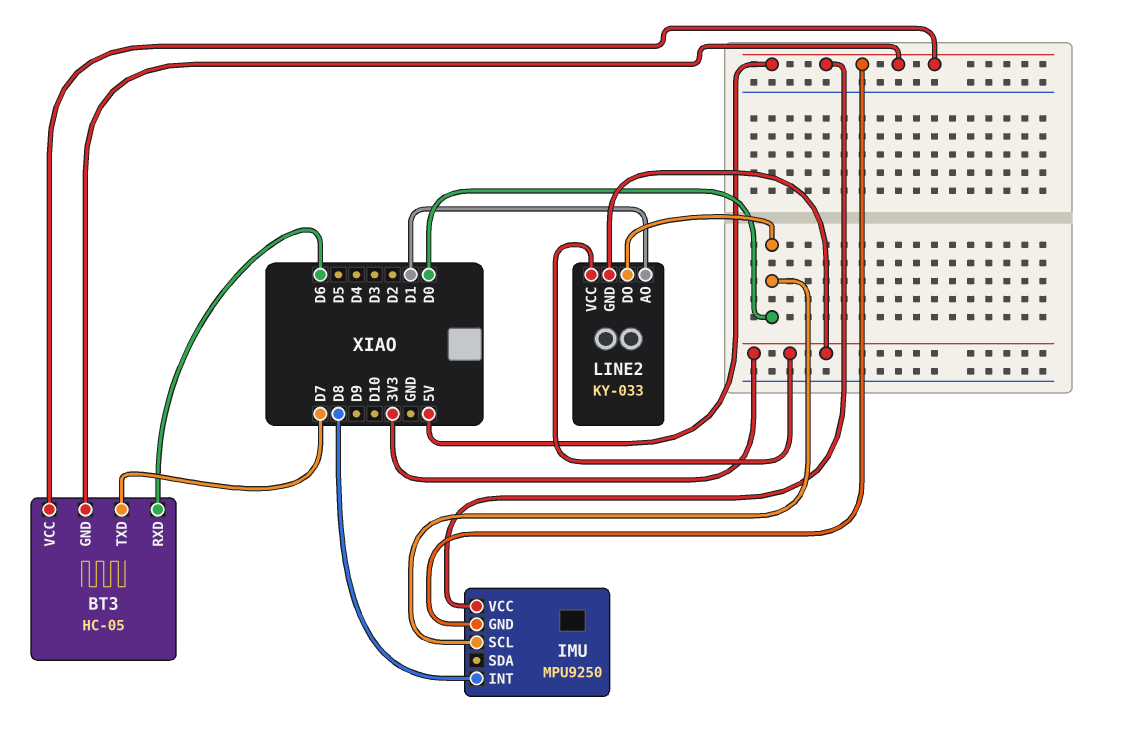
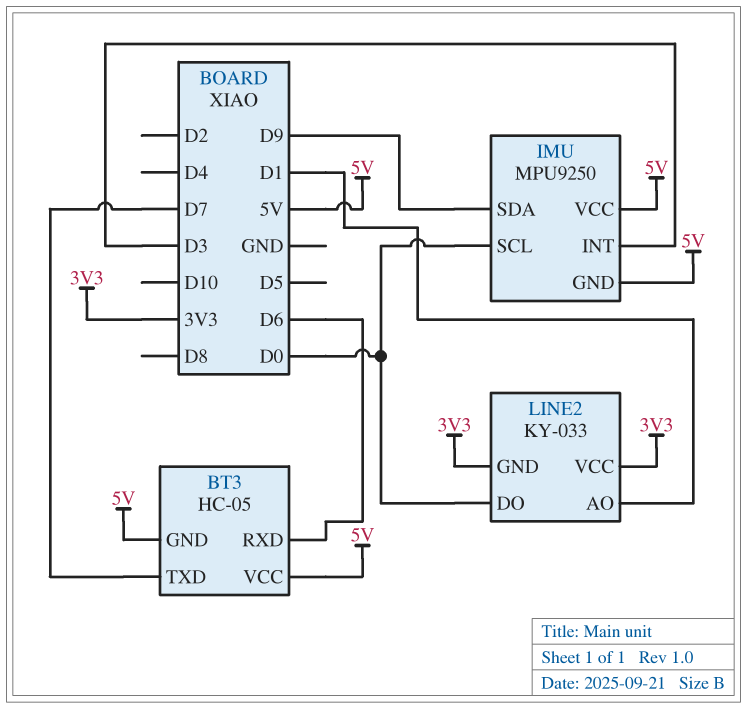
IMU pin INT: D8 -> D3
IMU pin SDA: none -> D9

